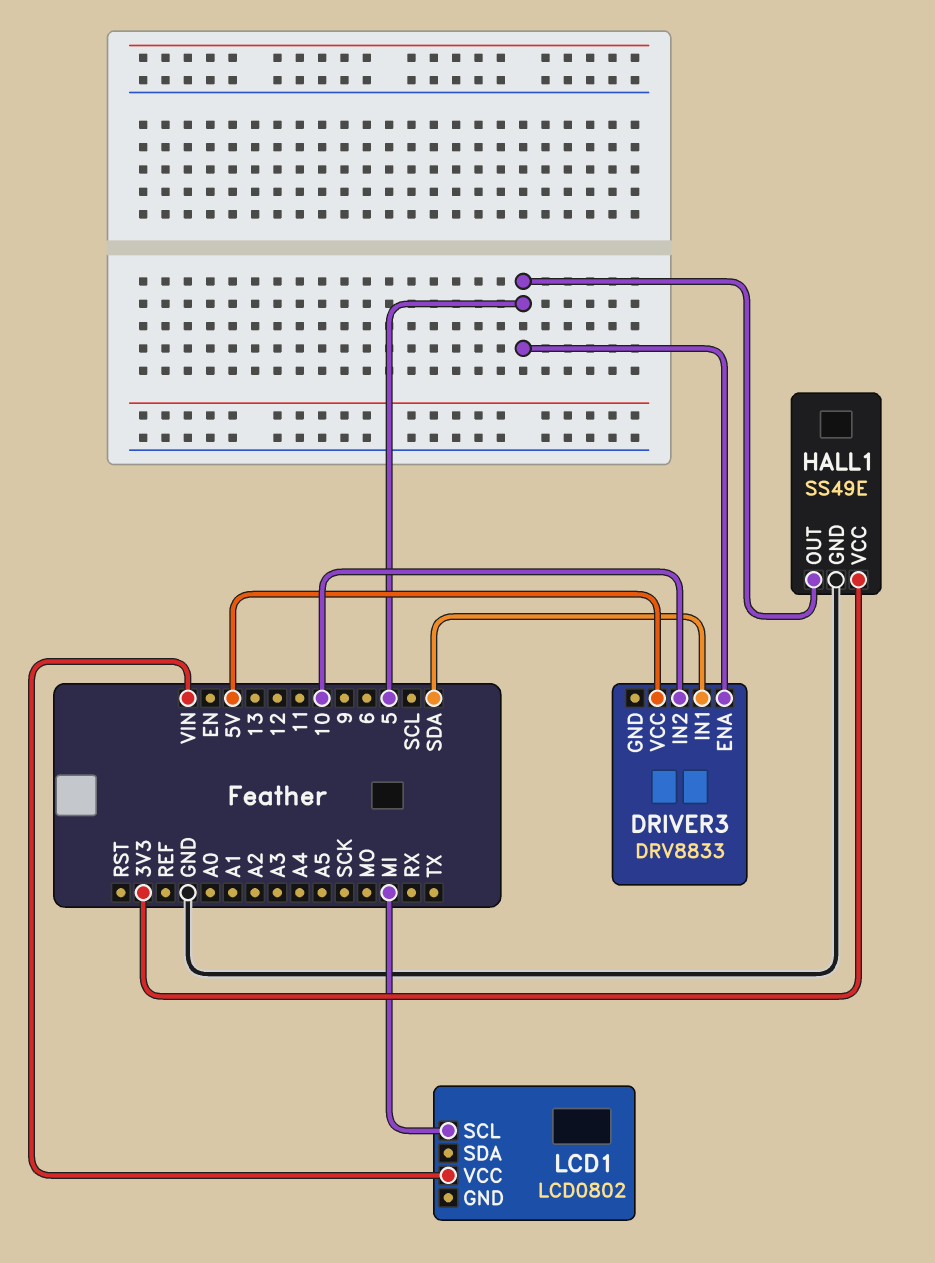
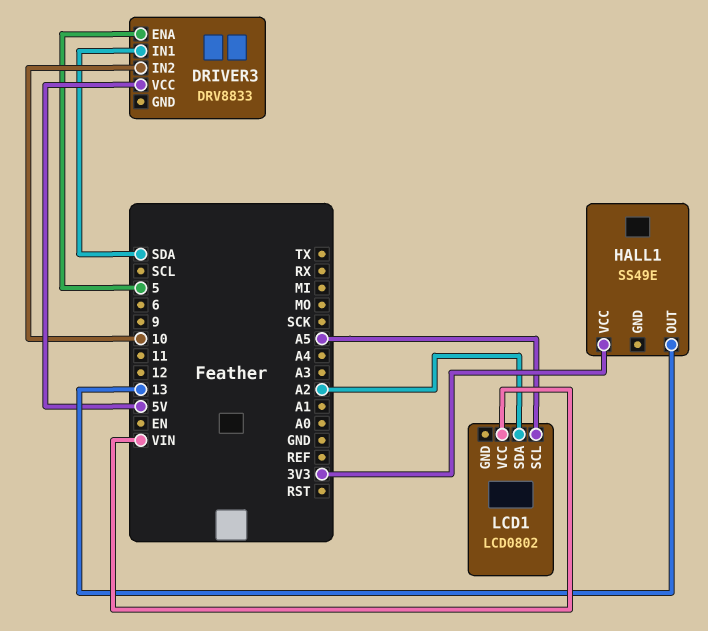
HALL1 pin GND: GND -> none
HALL1 pin OUT: 5 -> 13
LCD1 pin SCL: MI -> A5
LCD1 pin SDA: none -> A2

